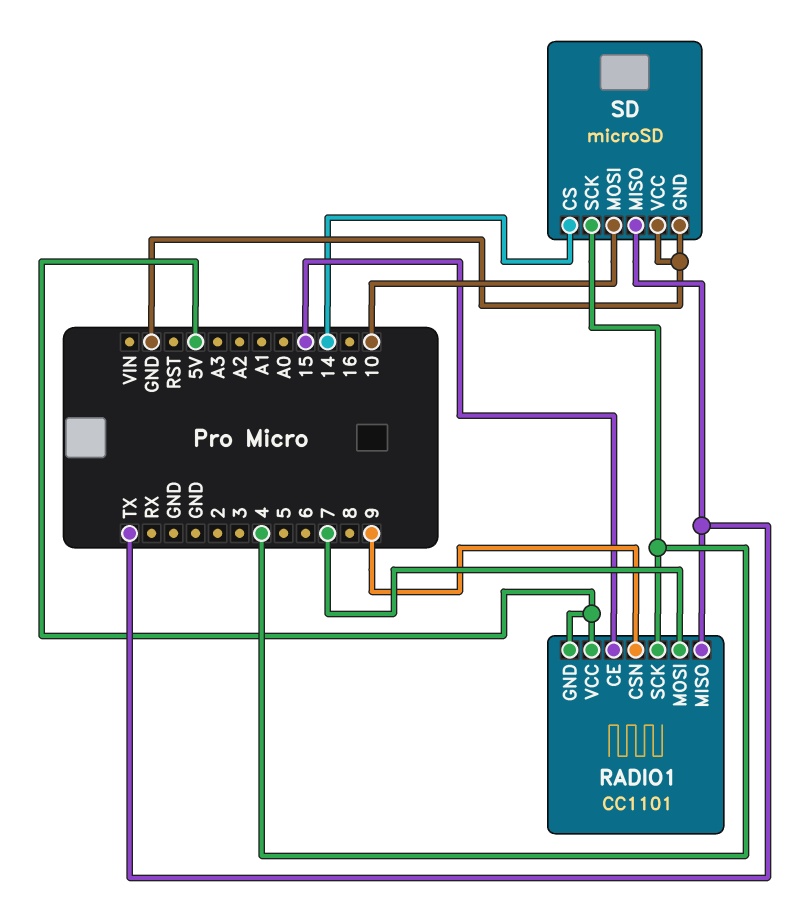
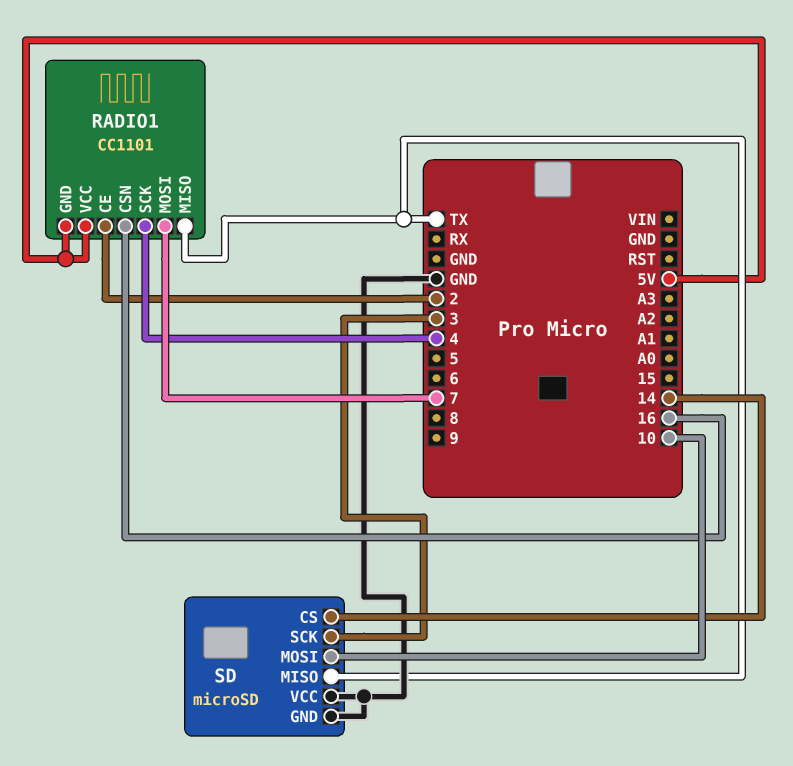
RADIO1 pin CE: 15 -> 2
RADIO1 pin CSN: 9 -> 16
SD pin SCK: 4 -> 3

